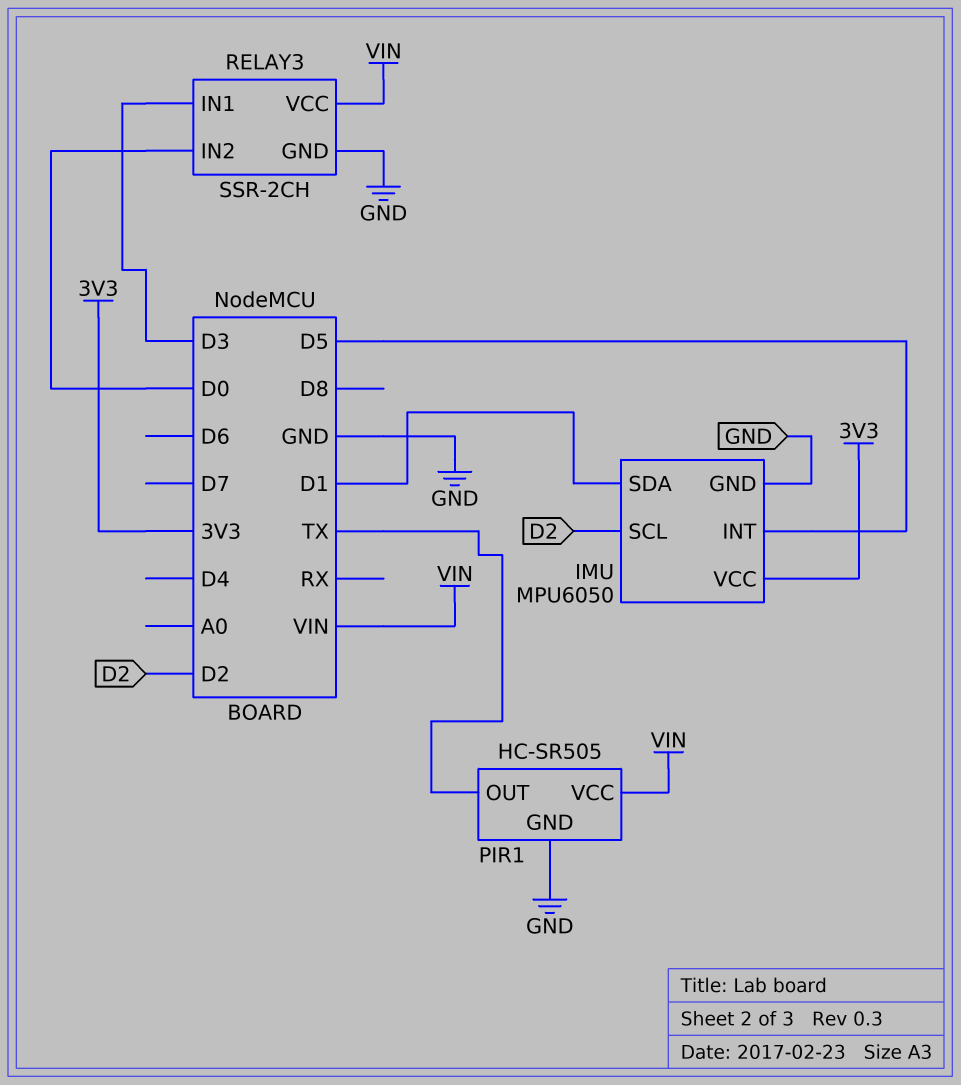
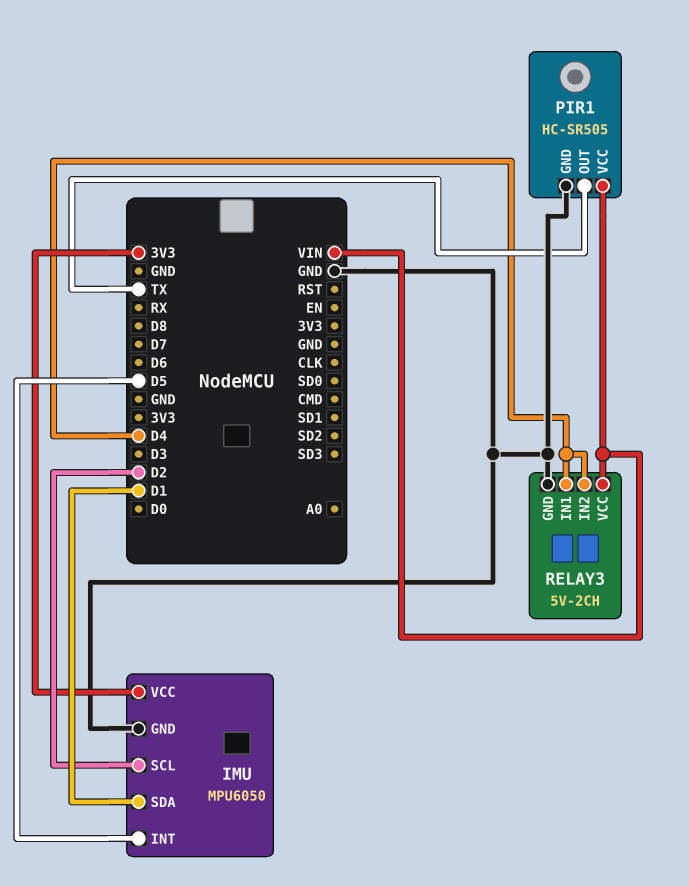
RELAY3: SSR-2CH -> 5V-2CH
RELAY3 pin IN1: D3 -> D4
RELAY3 pin IN2: D0 -> D4

